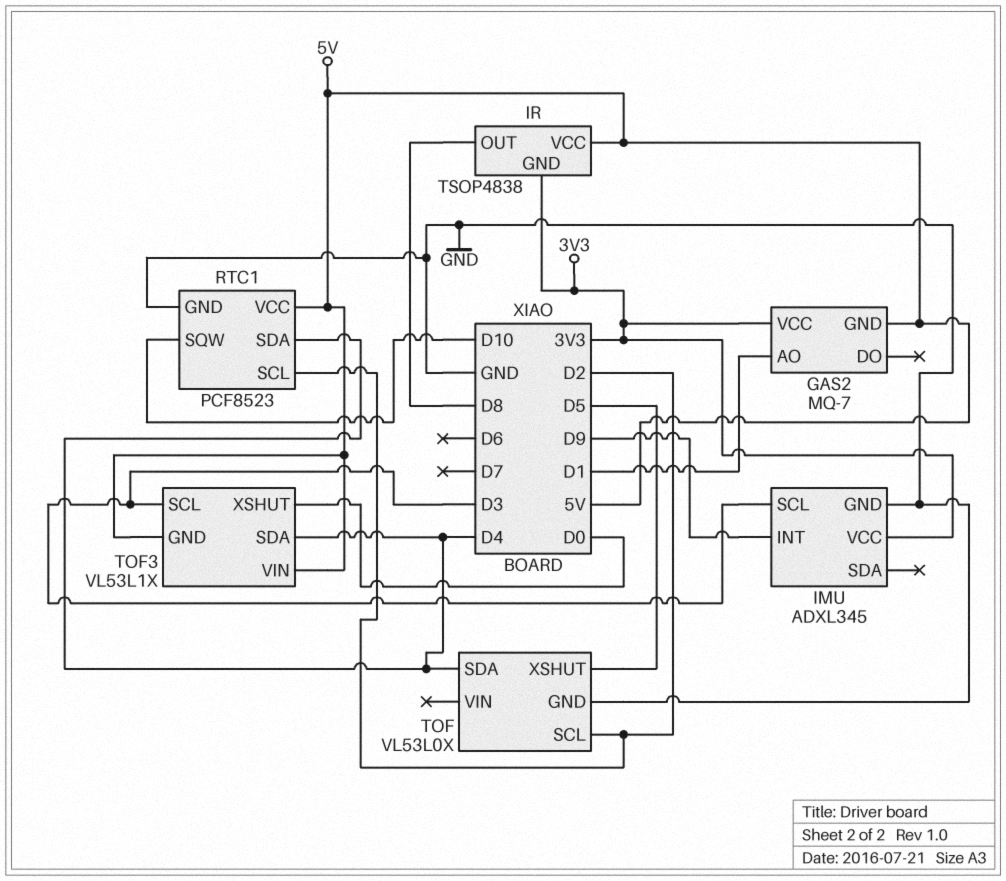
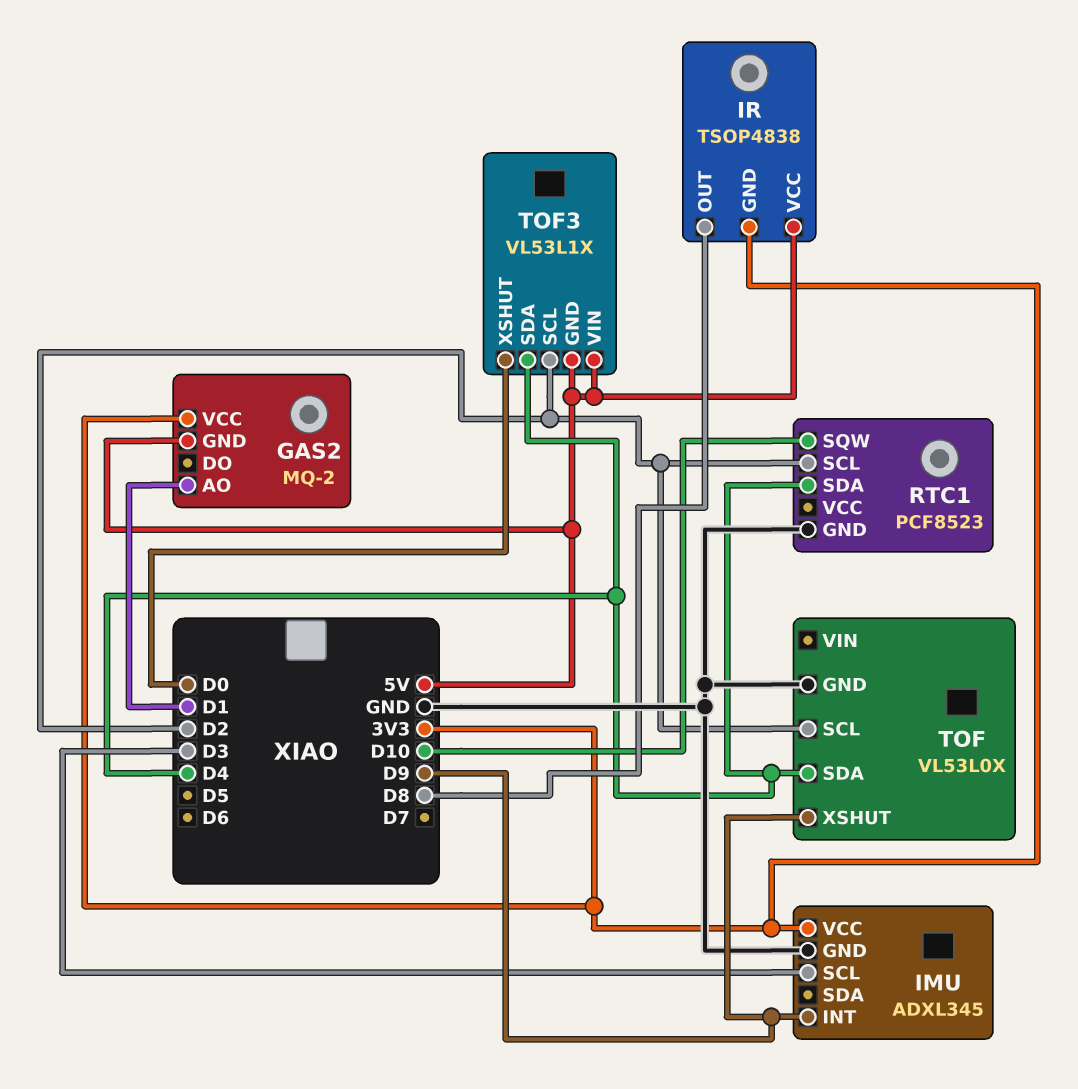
GAS2: MQ-7 -> MQ-2
RTC1 pin VCC: 5V -> none
TOF pin XSHUT: D5 -> D9
TOF3 pin SCL: D3 -> D2

